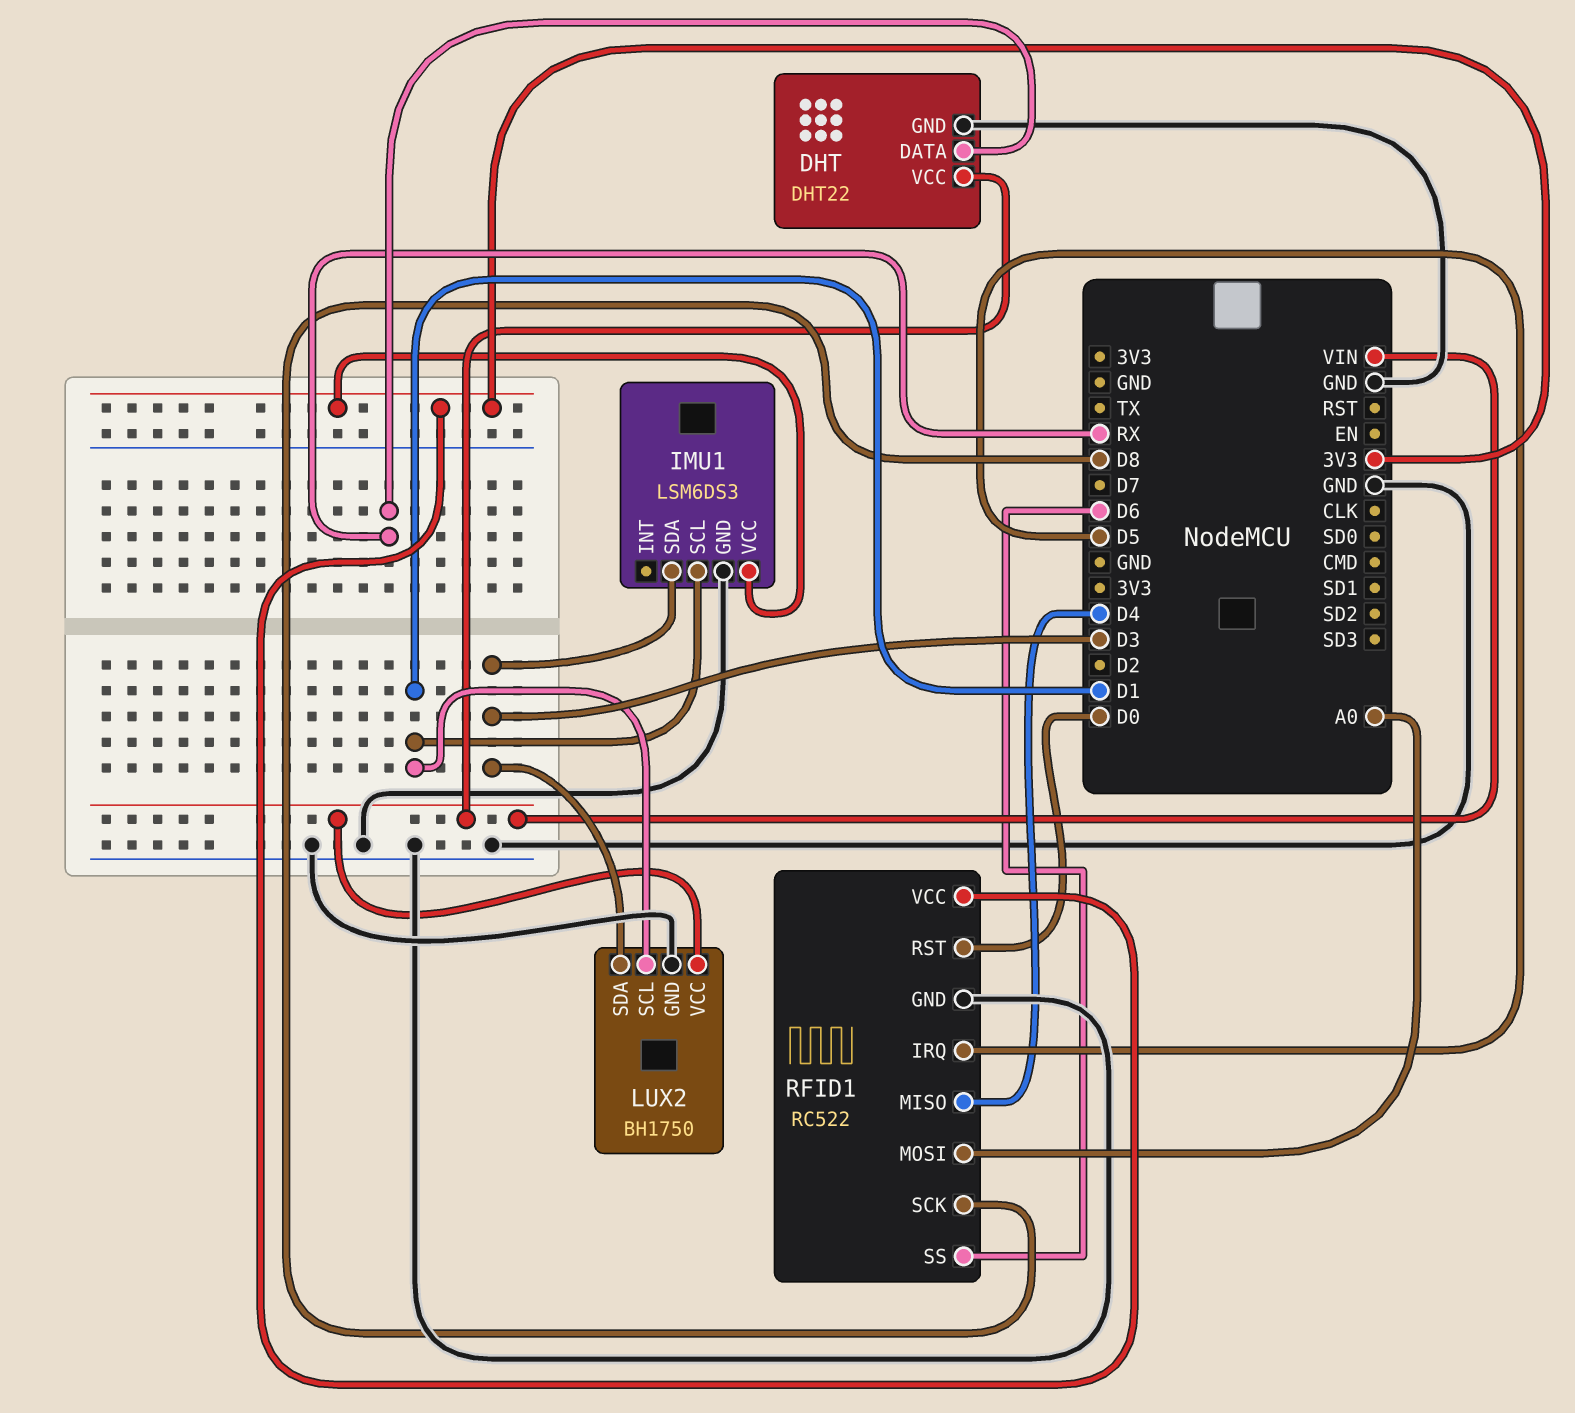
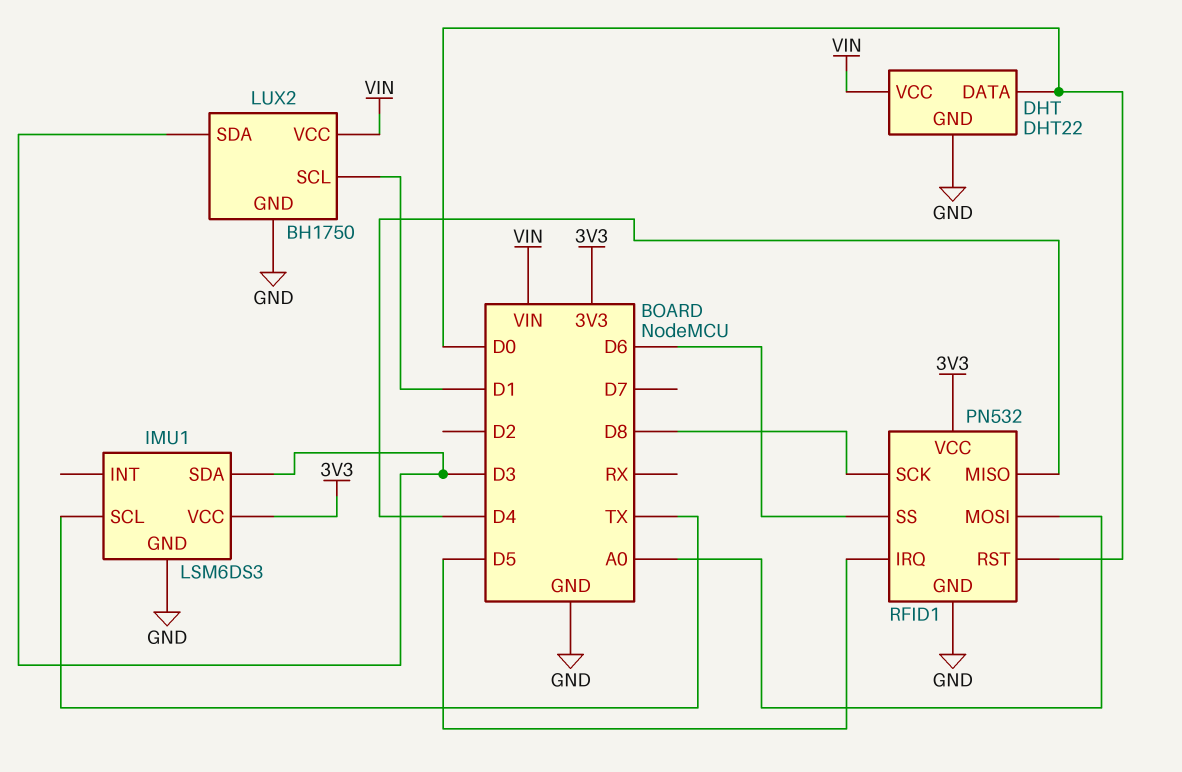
DHT pin DATA: RX -> D0
IMU1 pin SCL: D1 -> TX
RFID1: RC522 -> PN532

